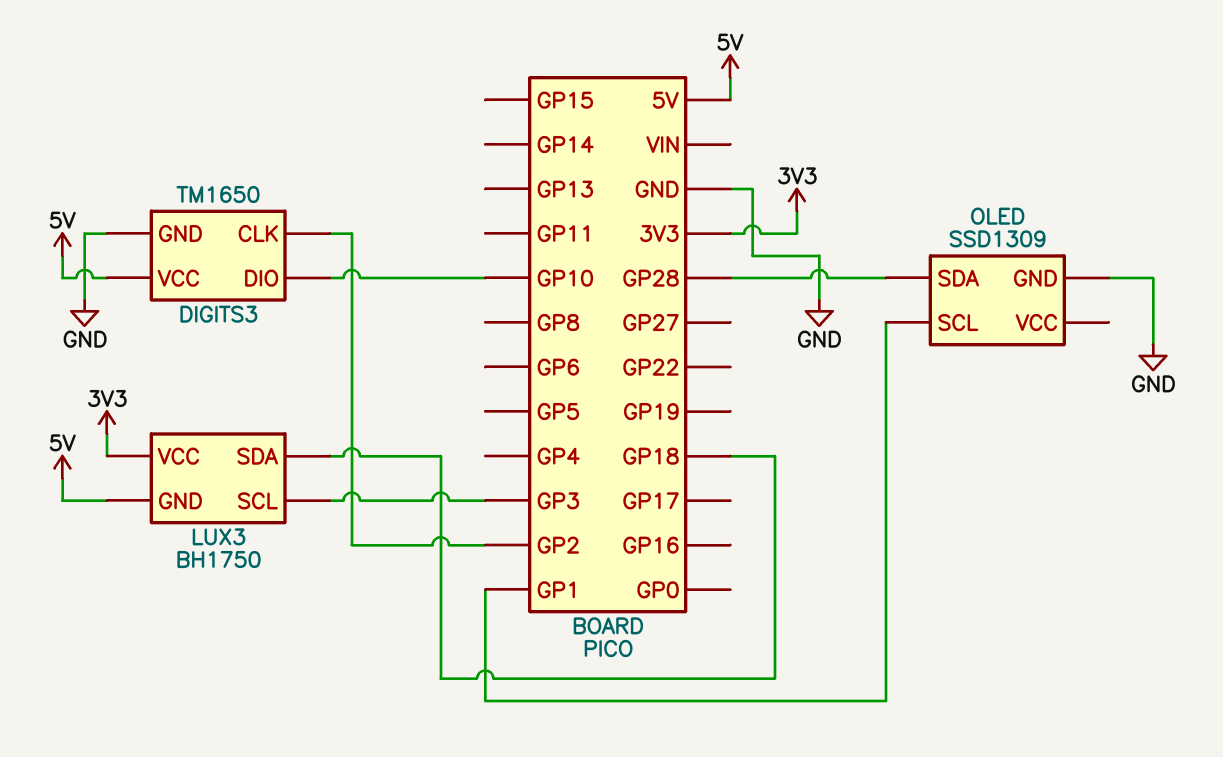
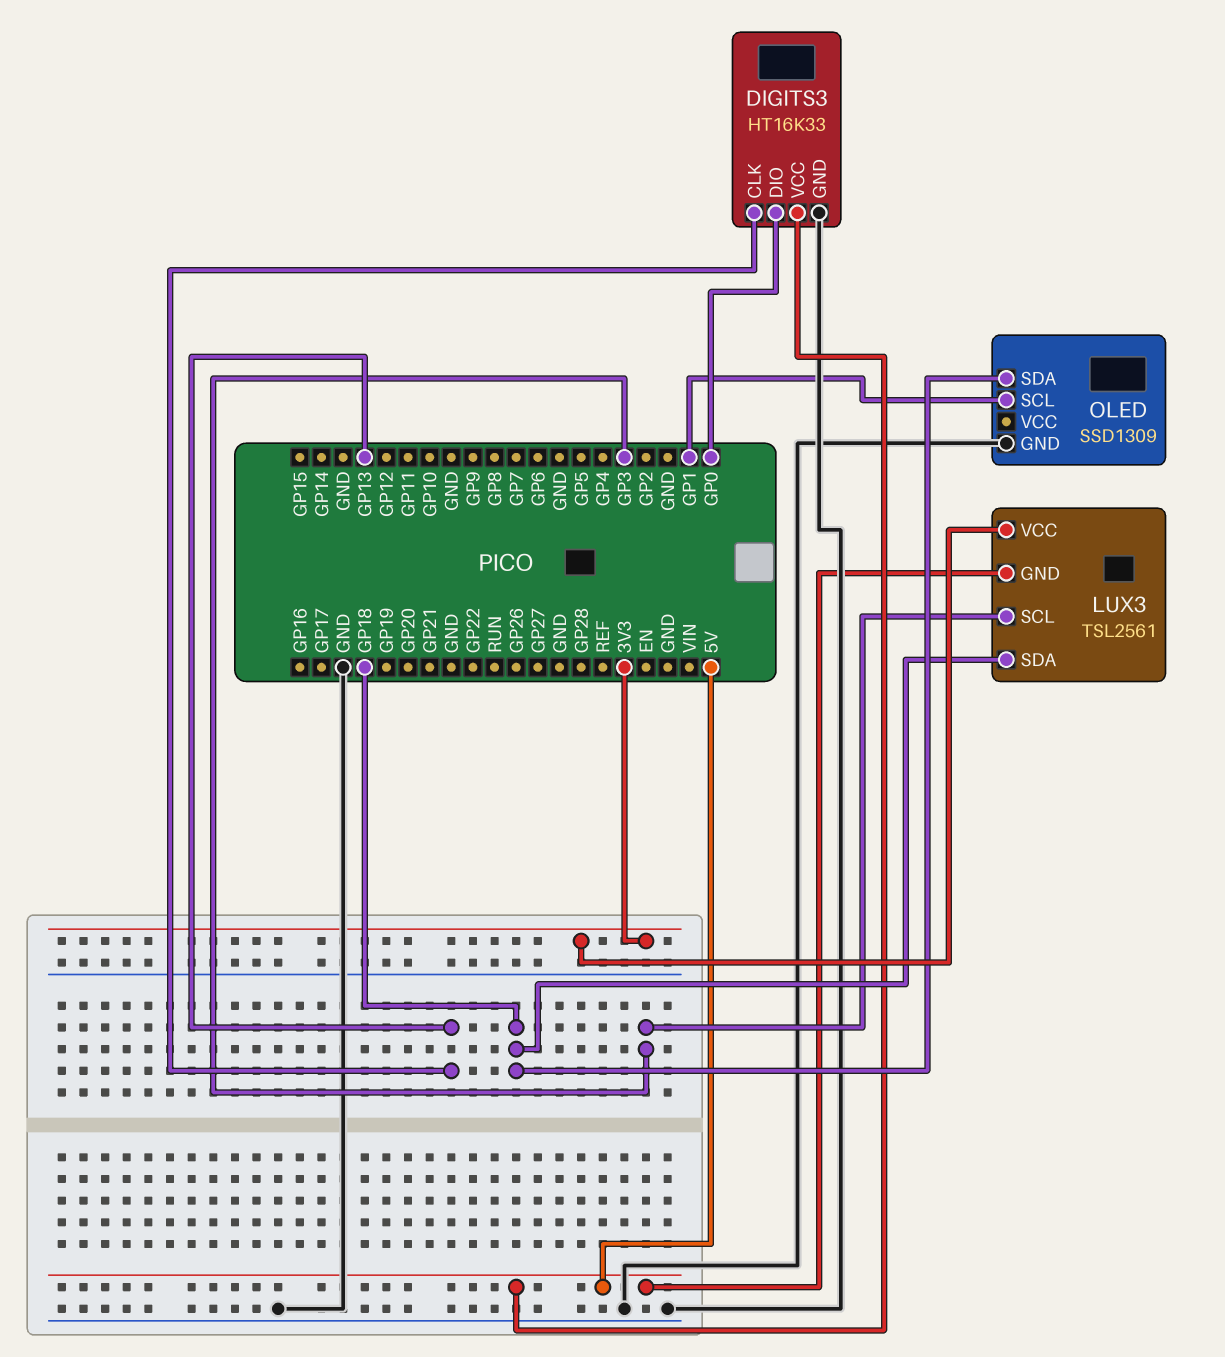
DIGITS3: TM1650 -> HT16K33
DIGITS3 pin CLK: GP2 -> GP13
DIGITS3 pin DIO: GP10 -> GP0
LUX3: BH1750 -> TSL2561
OLED pin SDA: GP28 -> GP18

